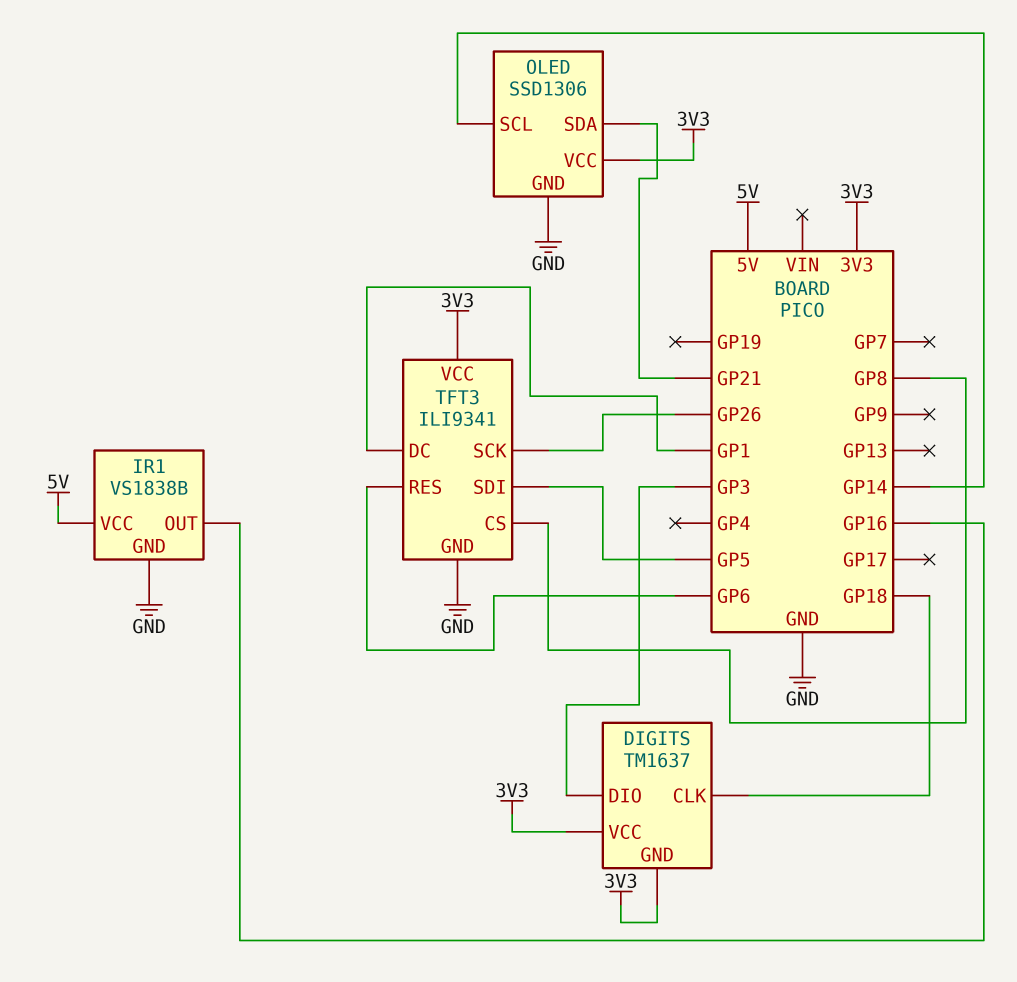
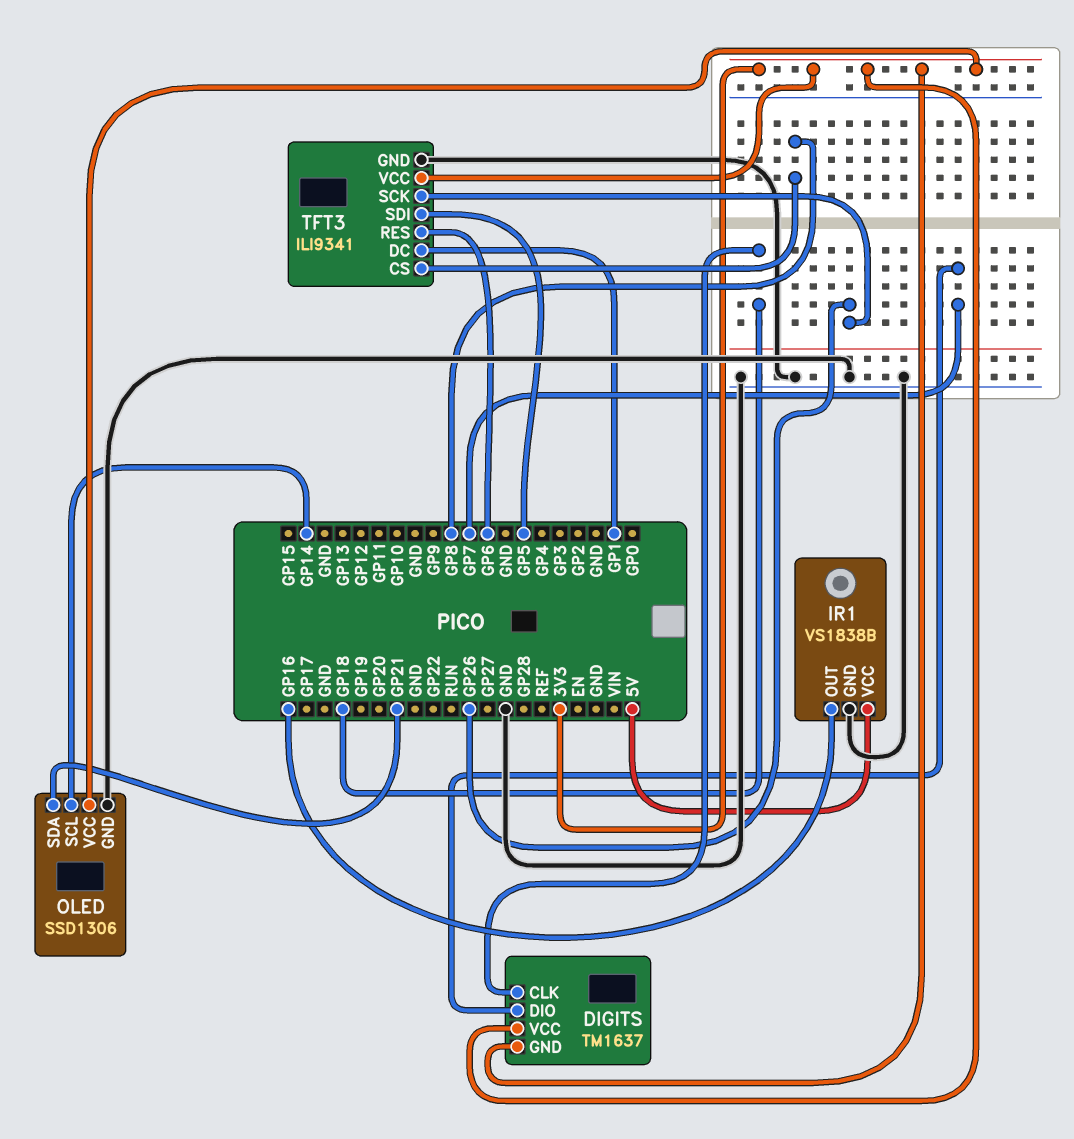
DIGITS pin DIO: GP3 -> GP7

